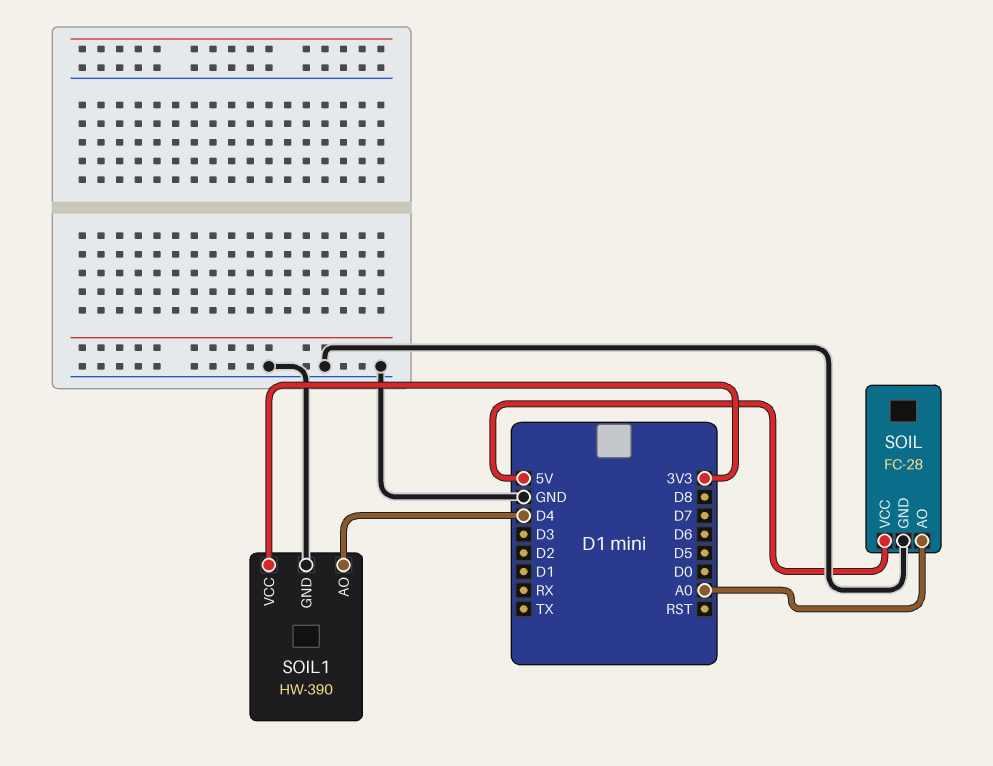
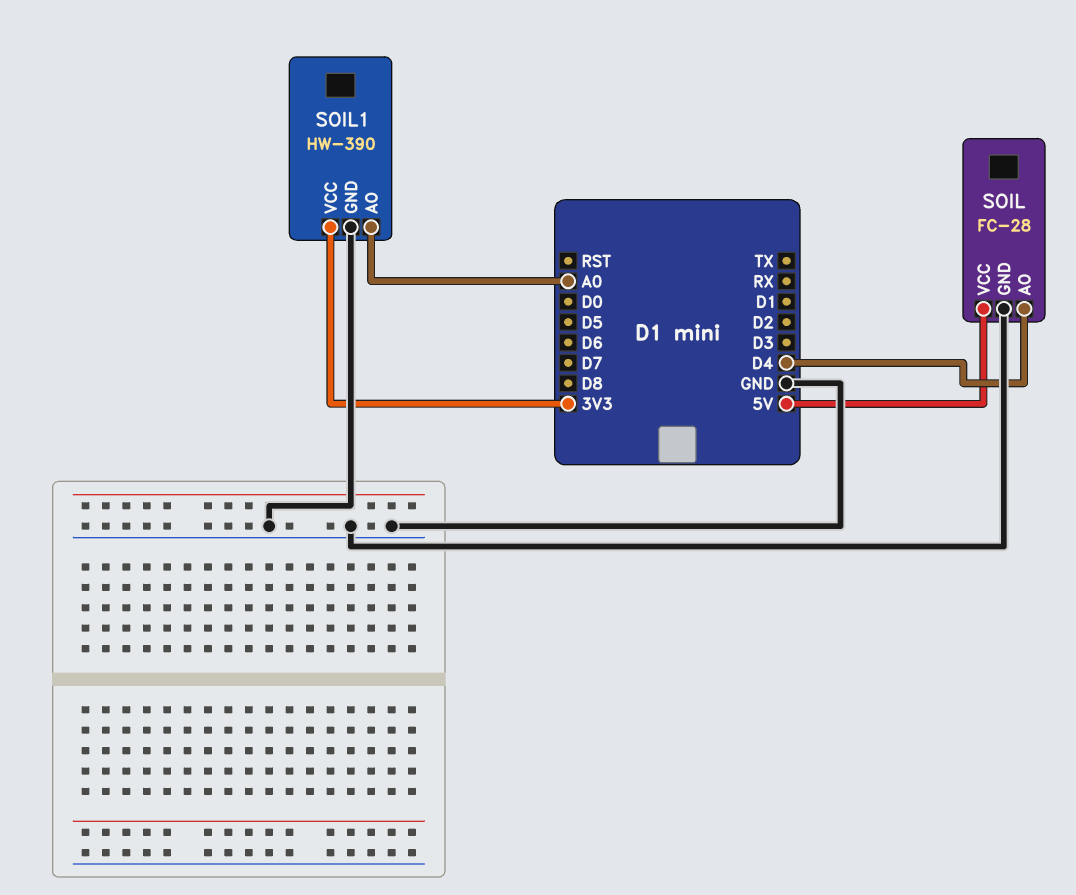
SOIL pin AO: A0 -> D4
SOIL1 pin AO: D4 -> A0

